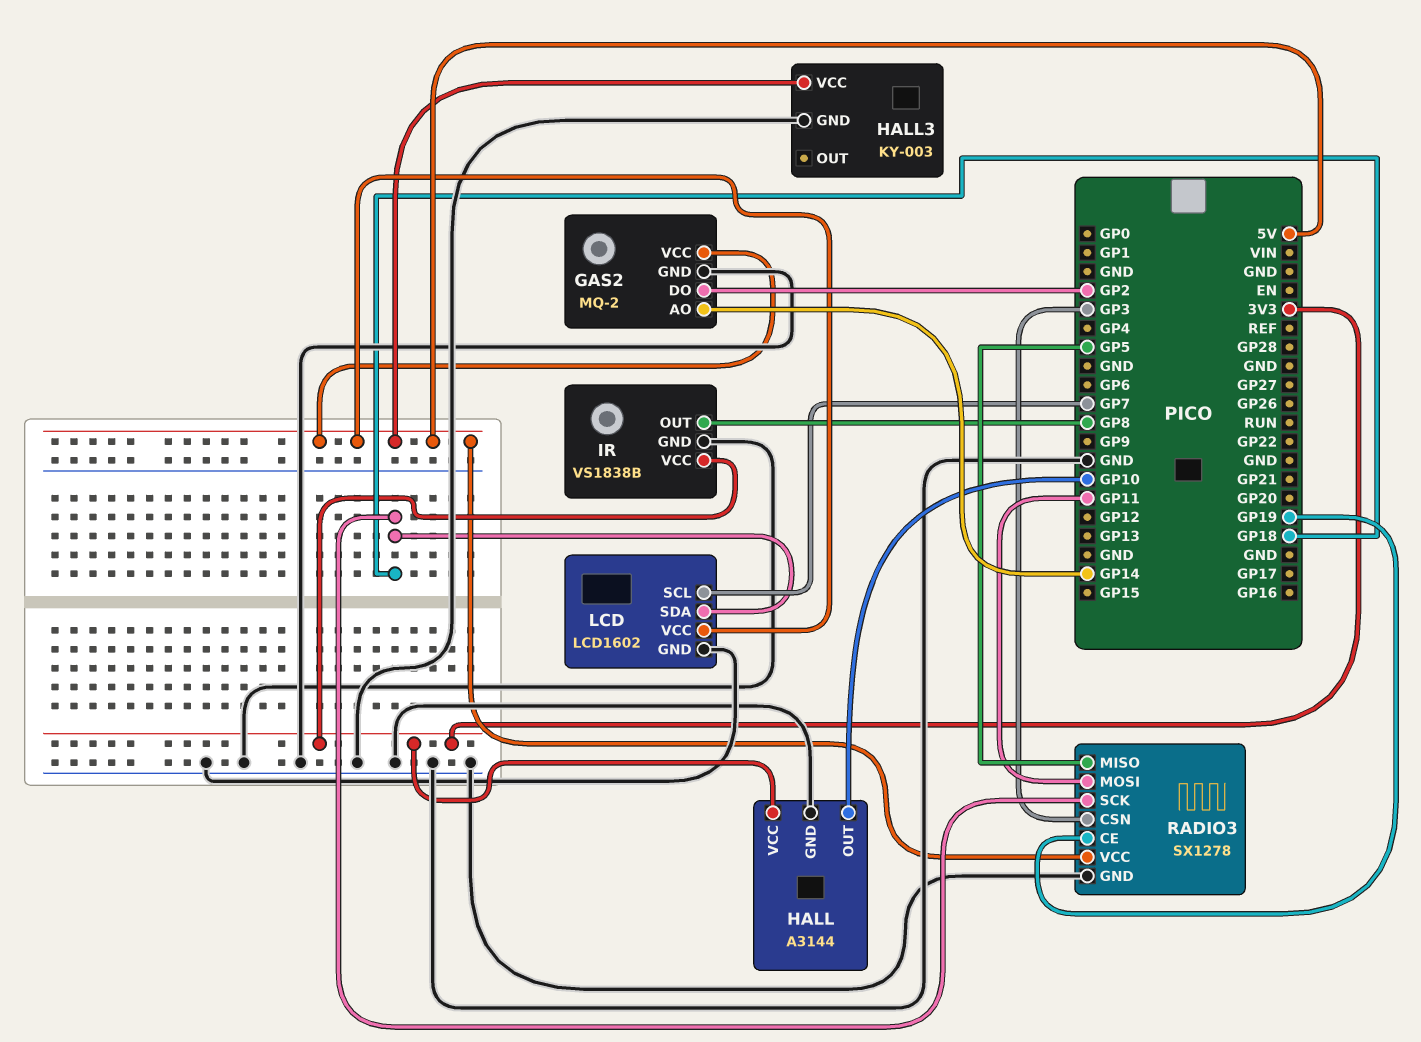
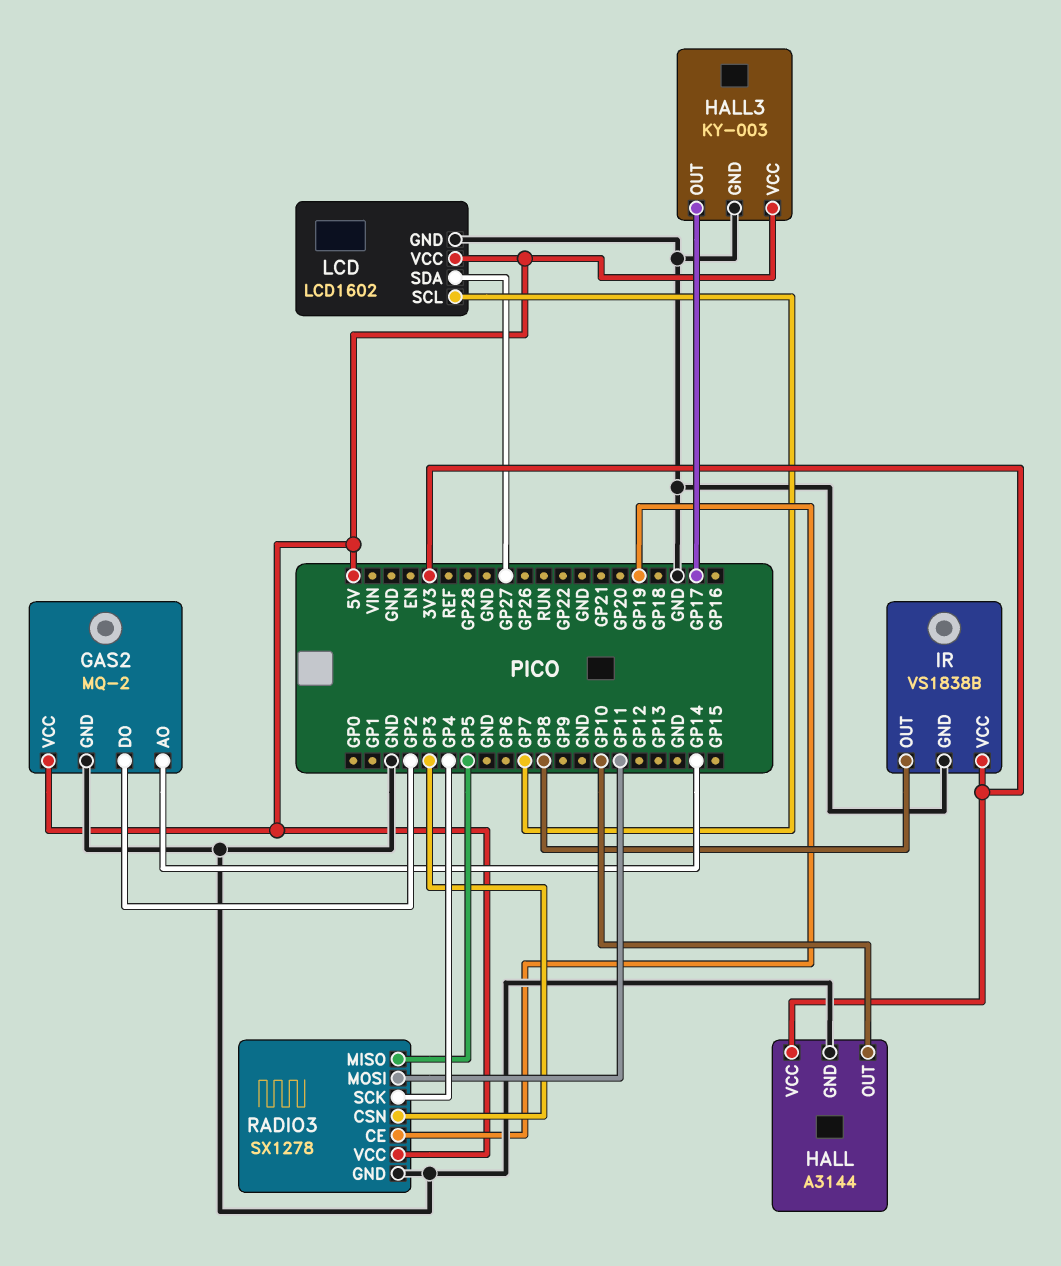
HALL3 pin OUT: none -> GP17
LCD pin SDA: GP18 -> GP27
RADIO3 pin SCK: GP18 -> GP4

